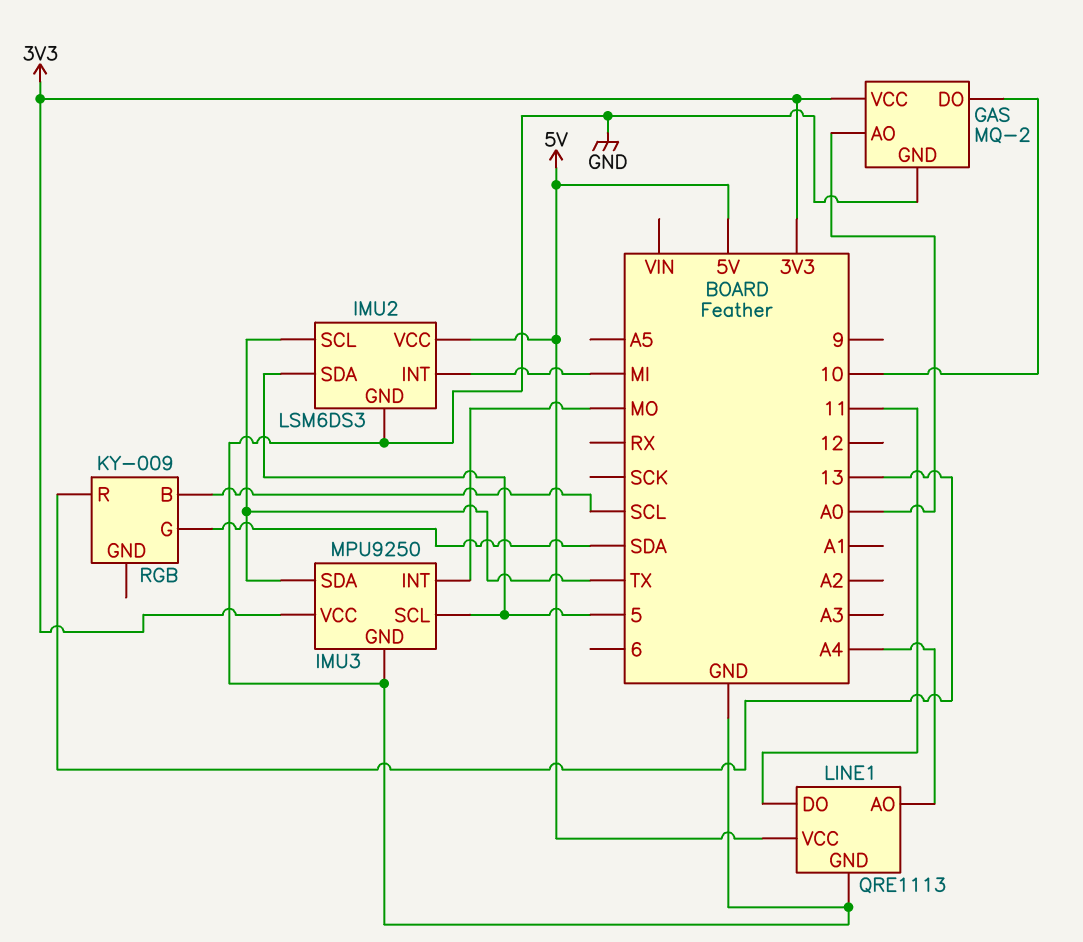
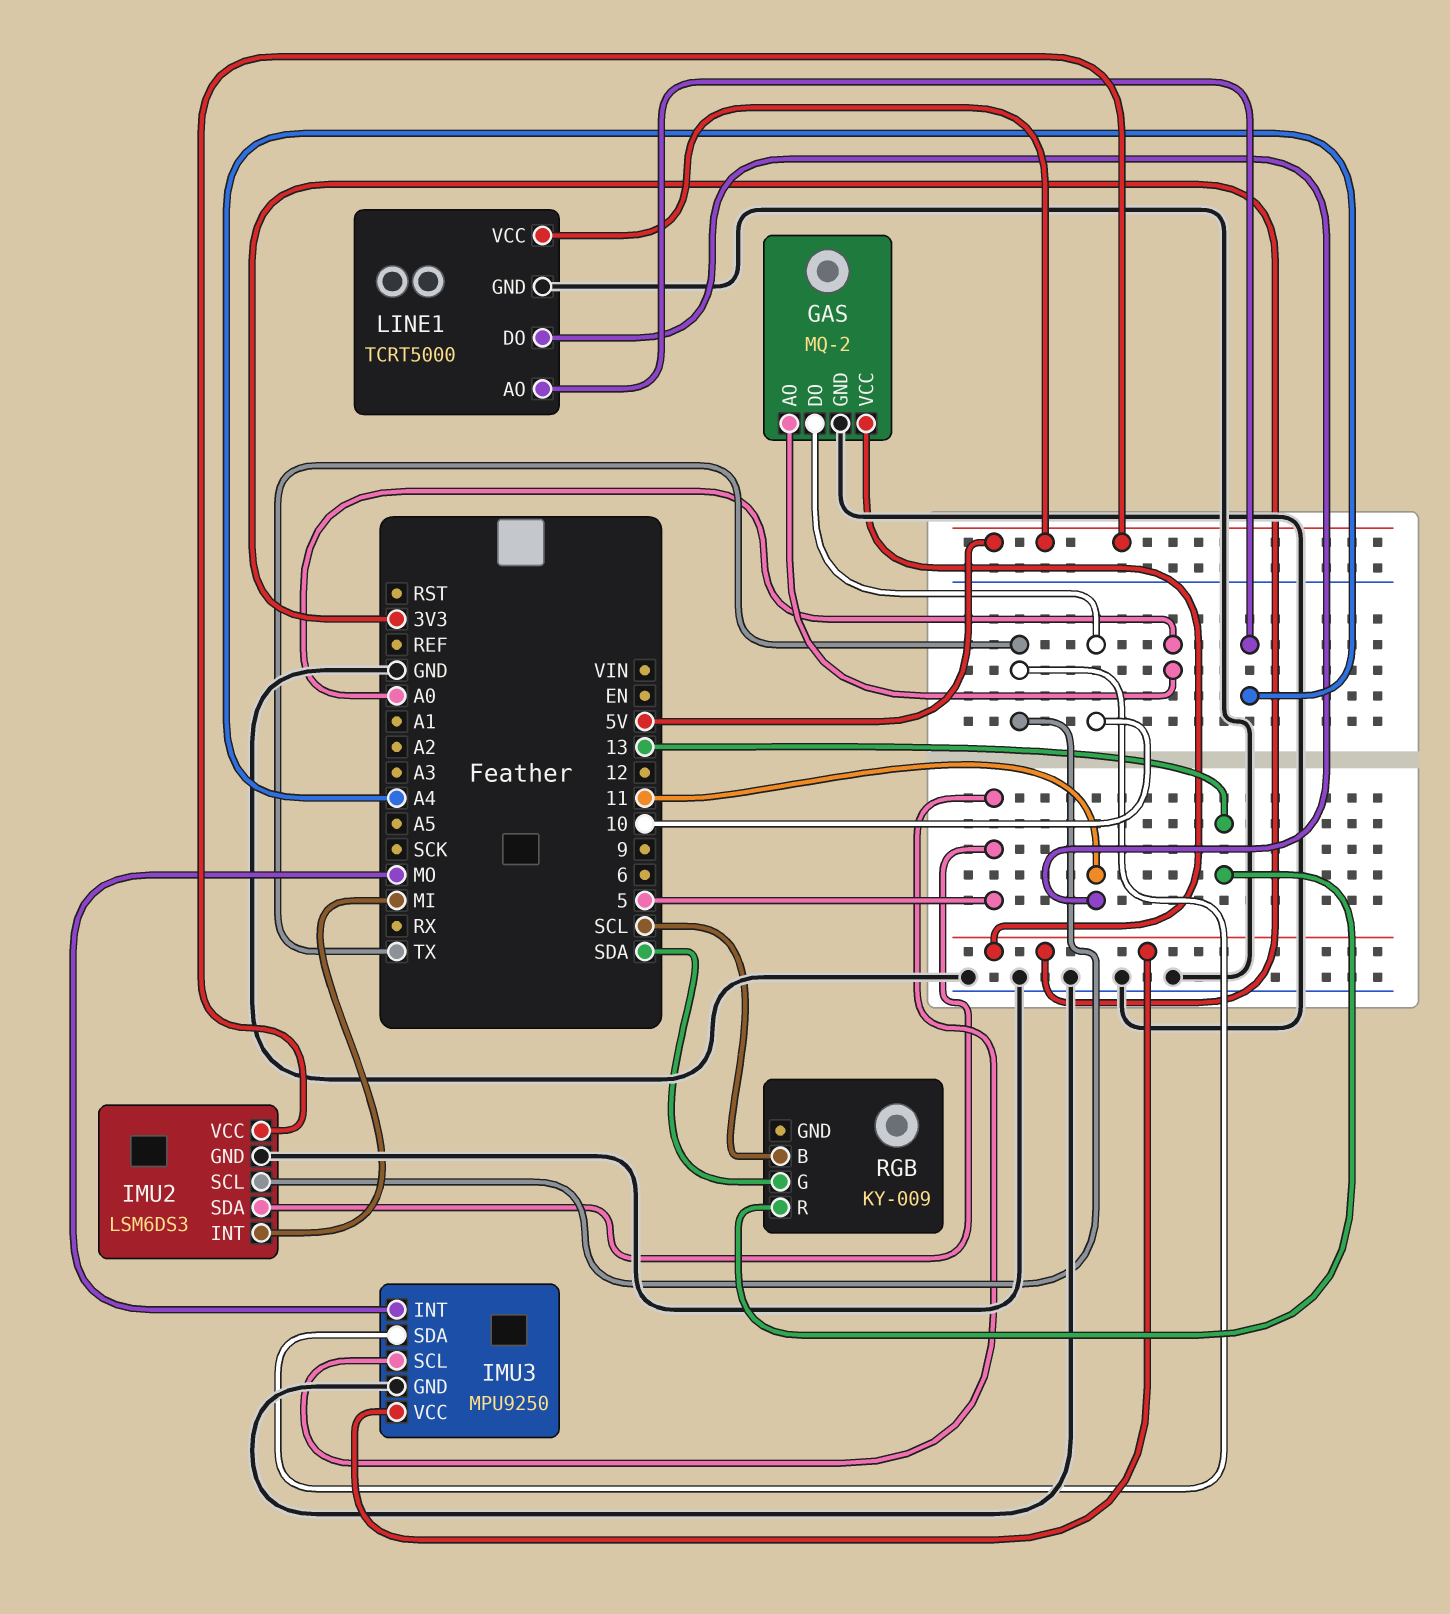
LINE1: QRE1113 -> TCRT5000

